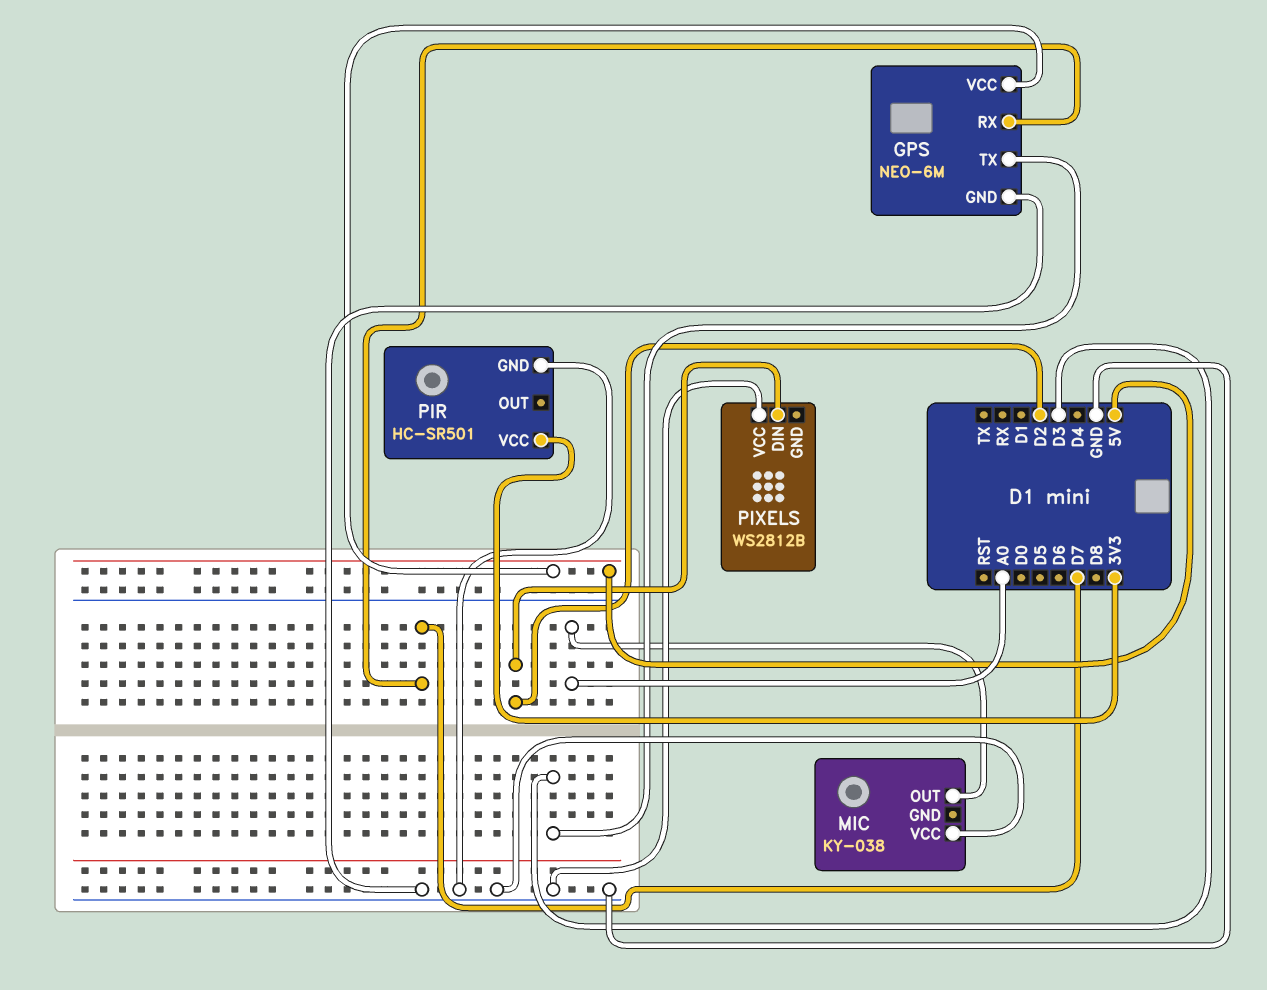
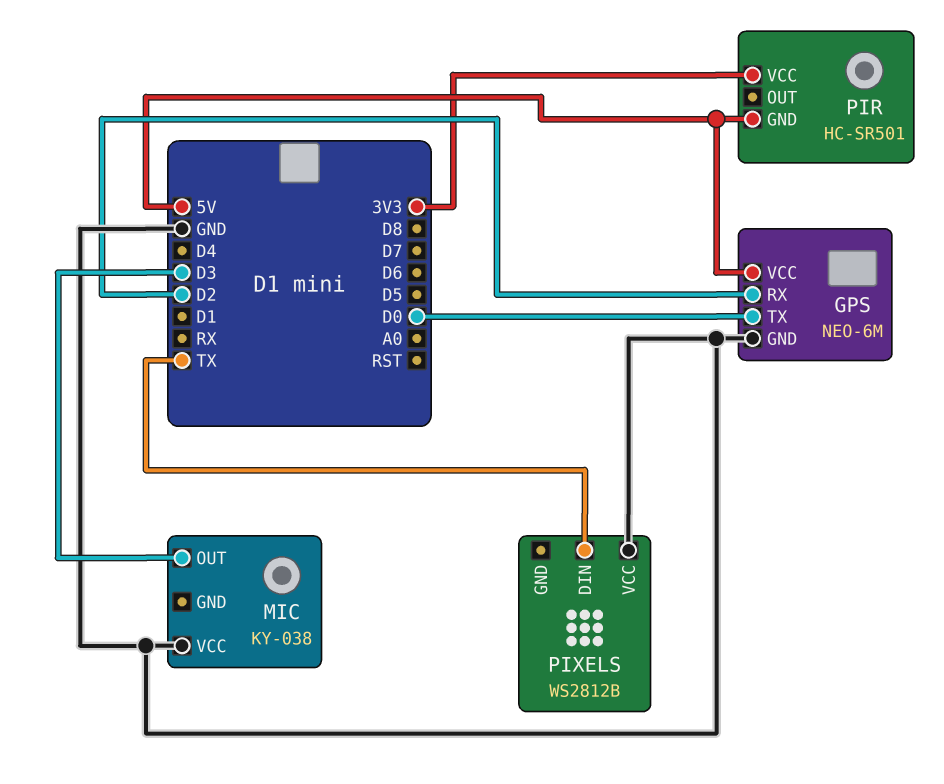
GPS pin RX: D7 -> D2
GPS pin TX: D3 -> D0
MIC pin OUT: A0 -> D3
PIR pin GND: GND -> 5V
PIXELS pin DIN: D2 -> TX

